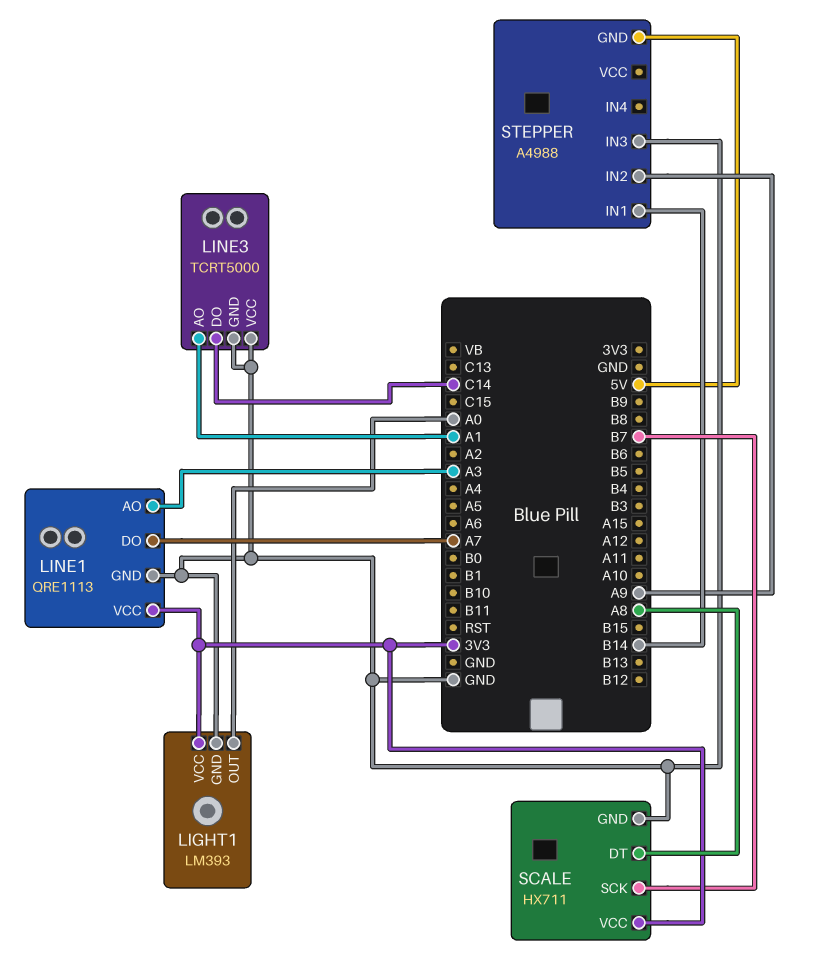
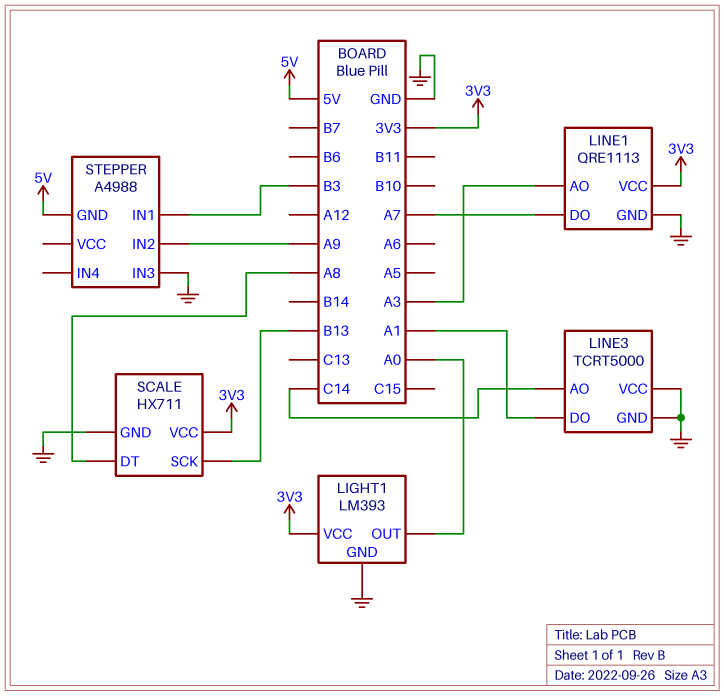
LINE3 pin AO: A1 -> C14
LINE3 pin DO: C14 -> A1
SCALE pin SCK: B7 -> B13
STEPPER pin IN1: B14 -> B3

